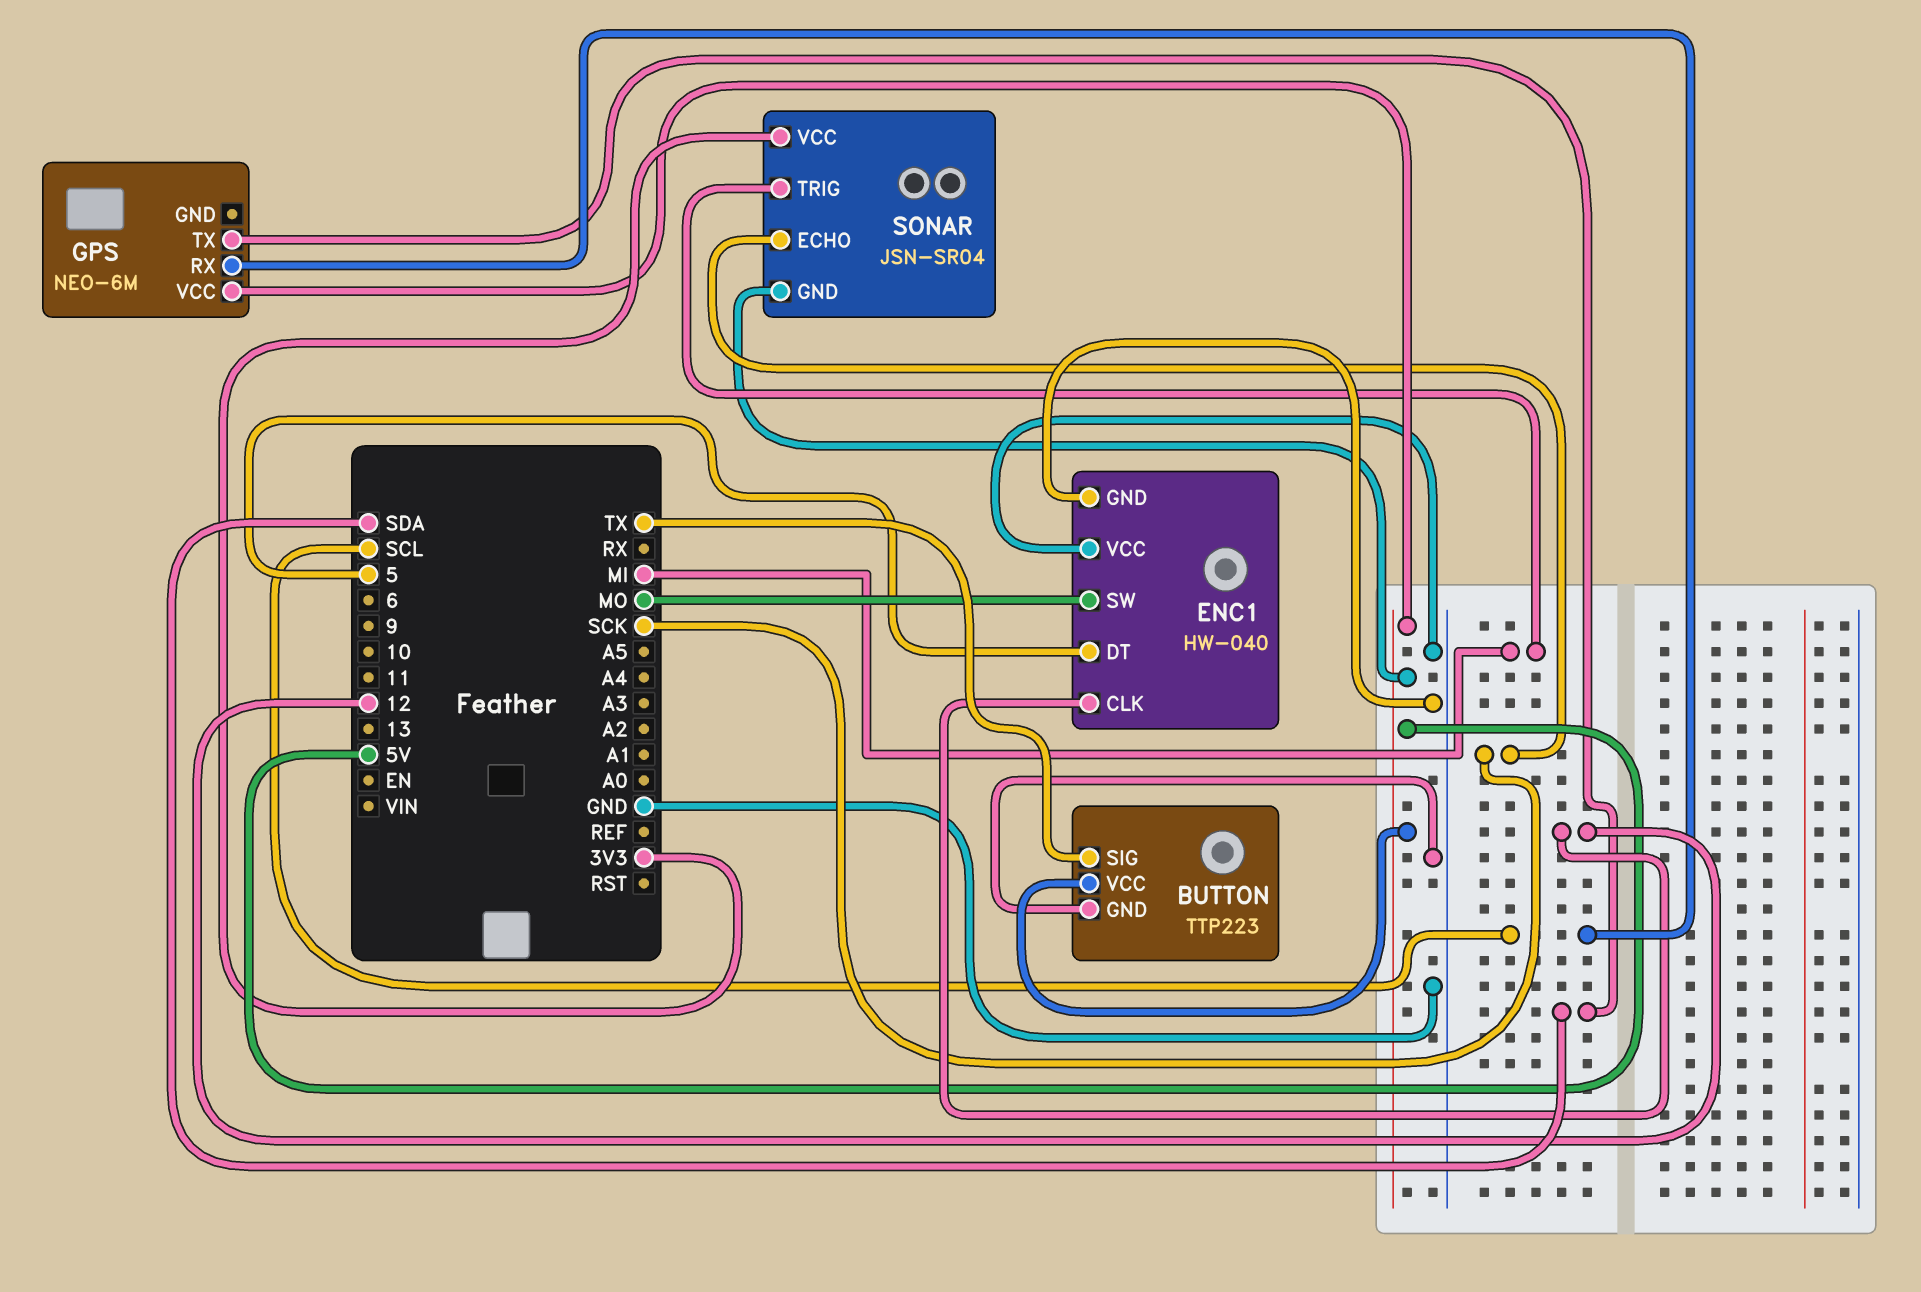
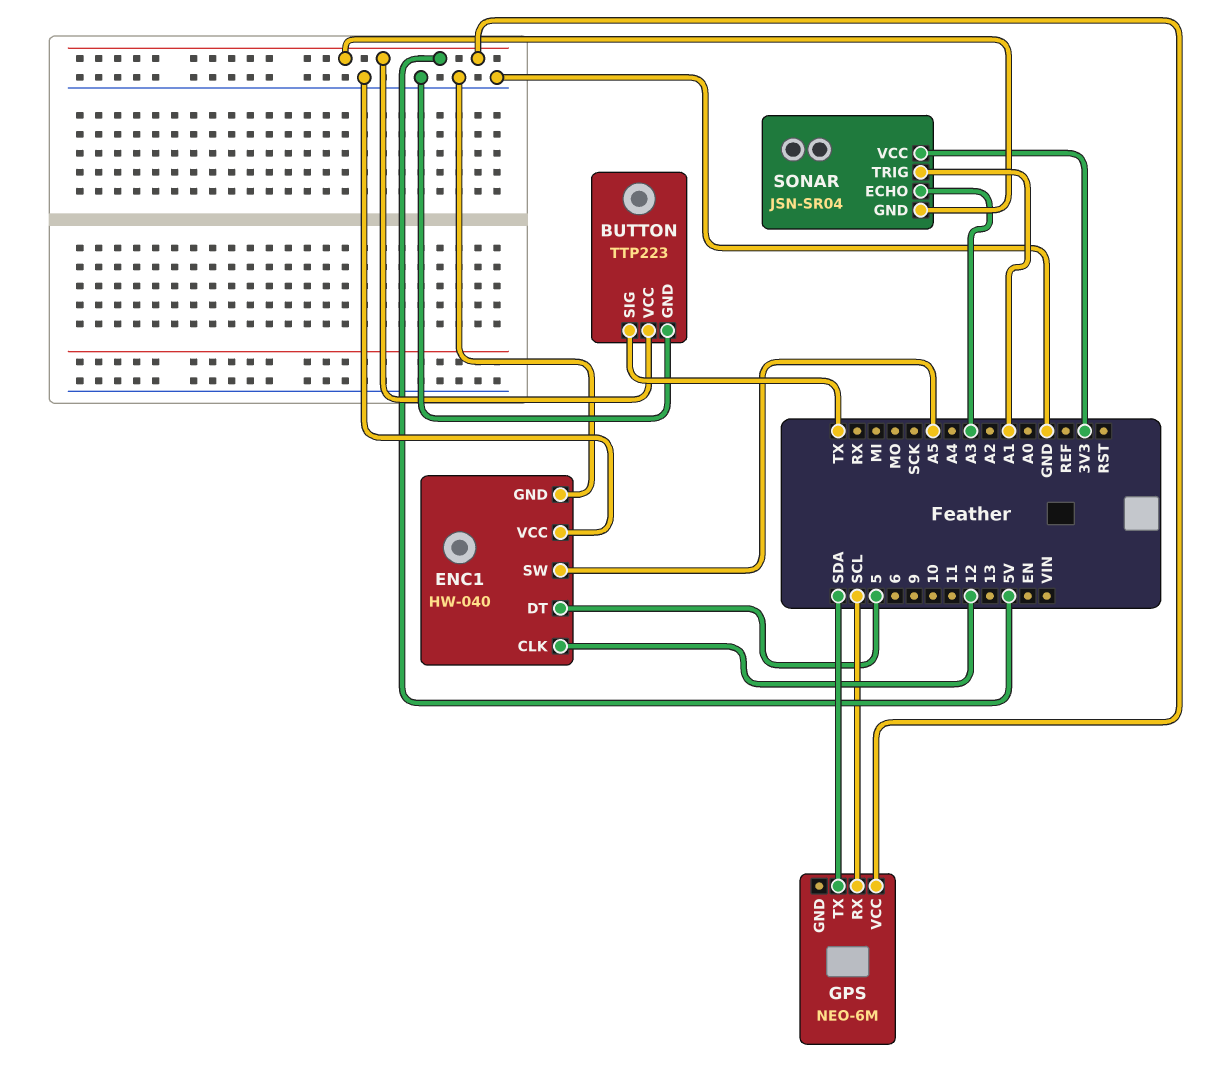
ENC1 pin SW: MO -> A5
SONAR pin ECHO: SCK -> A3
SONAR pin TRIG: MI -> A1

